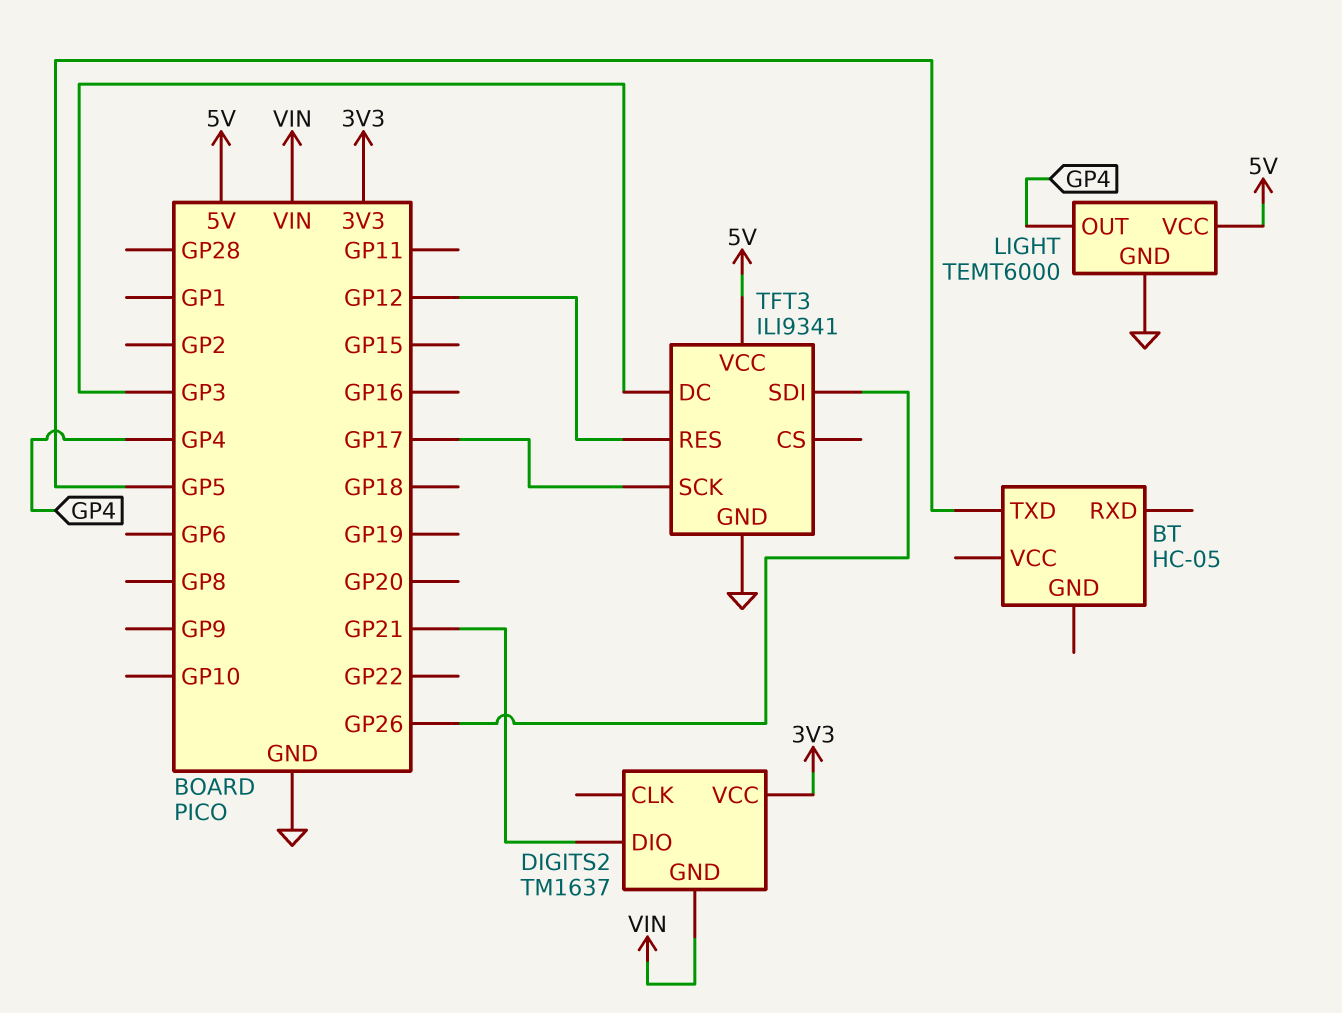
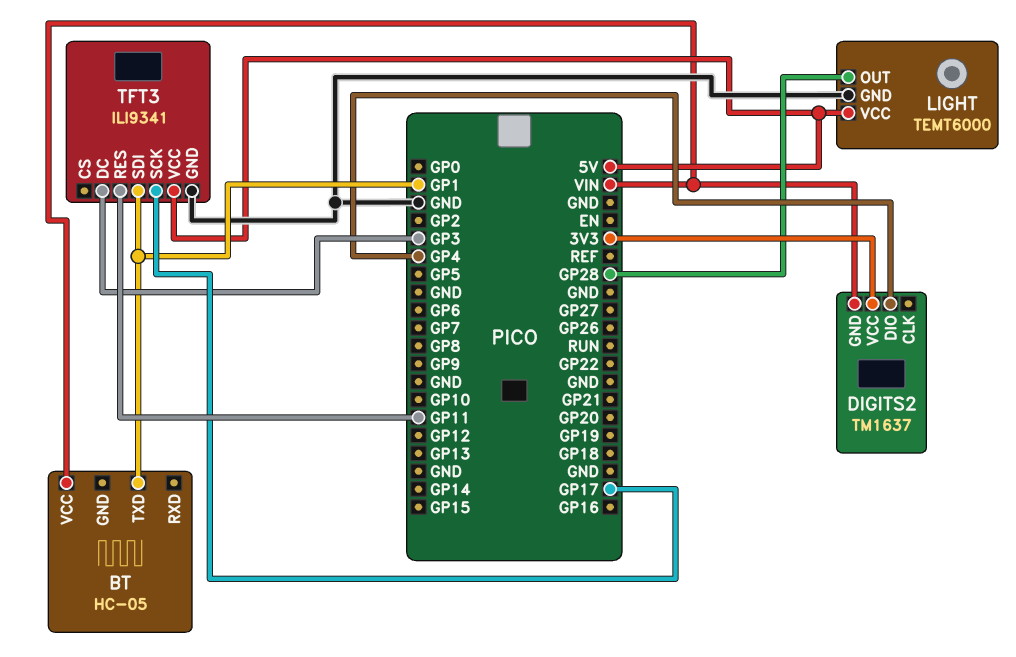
BT pin TXD: GP5 -> GP1
BT pin VCC: none -> VIN
DIGITS2 pin DIO: GP21 -> GP4
LIGHT pin OUT: GP4 -> GP28
TFT3 pin RES: GP12 -> GP11
TFT3 pin SDI: GP26 -> GP1

